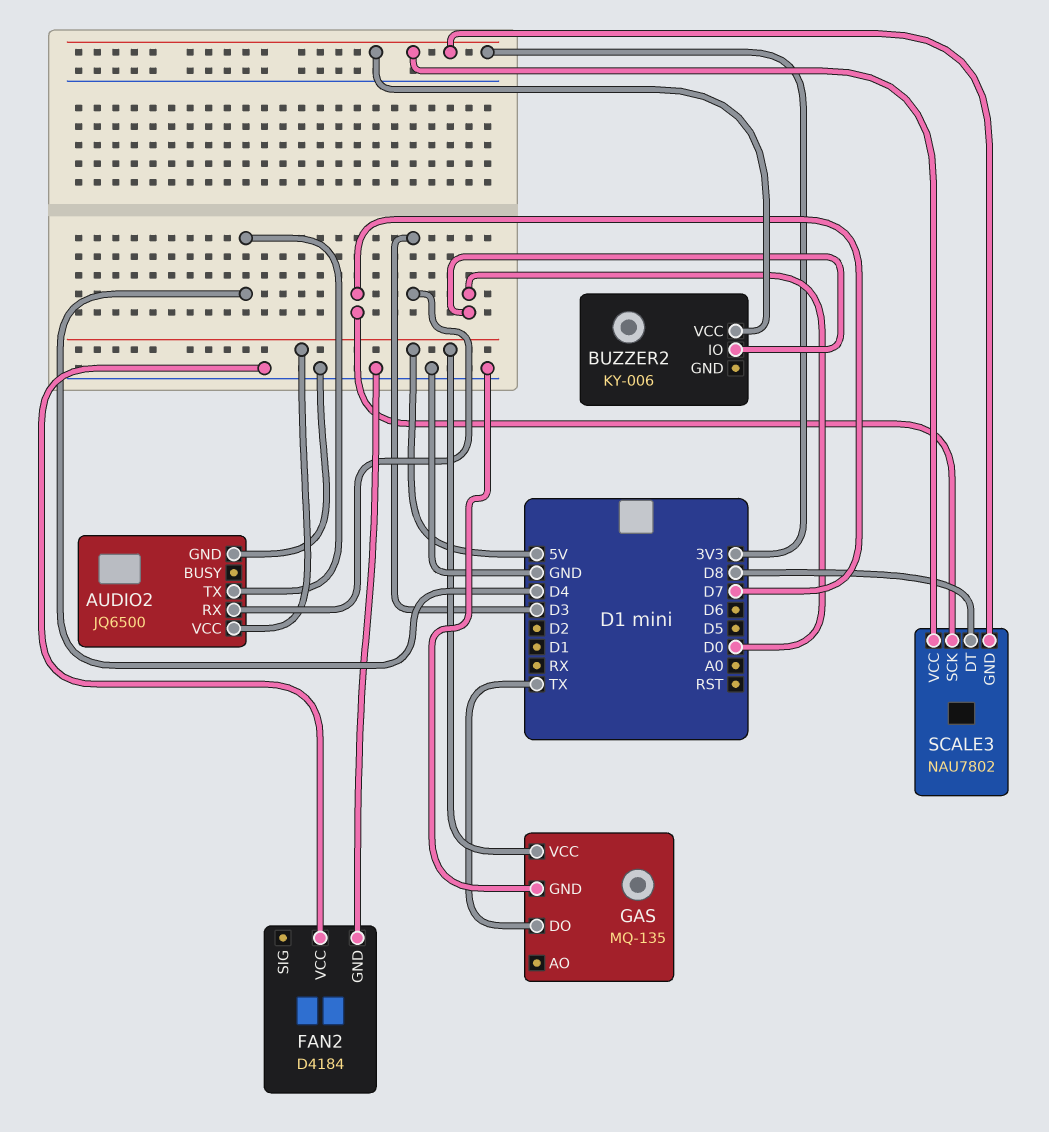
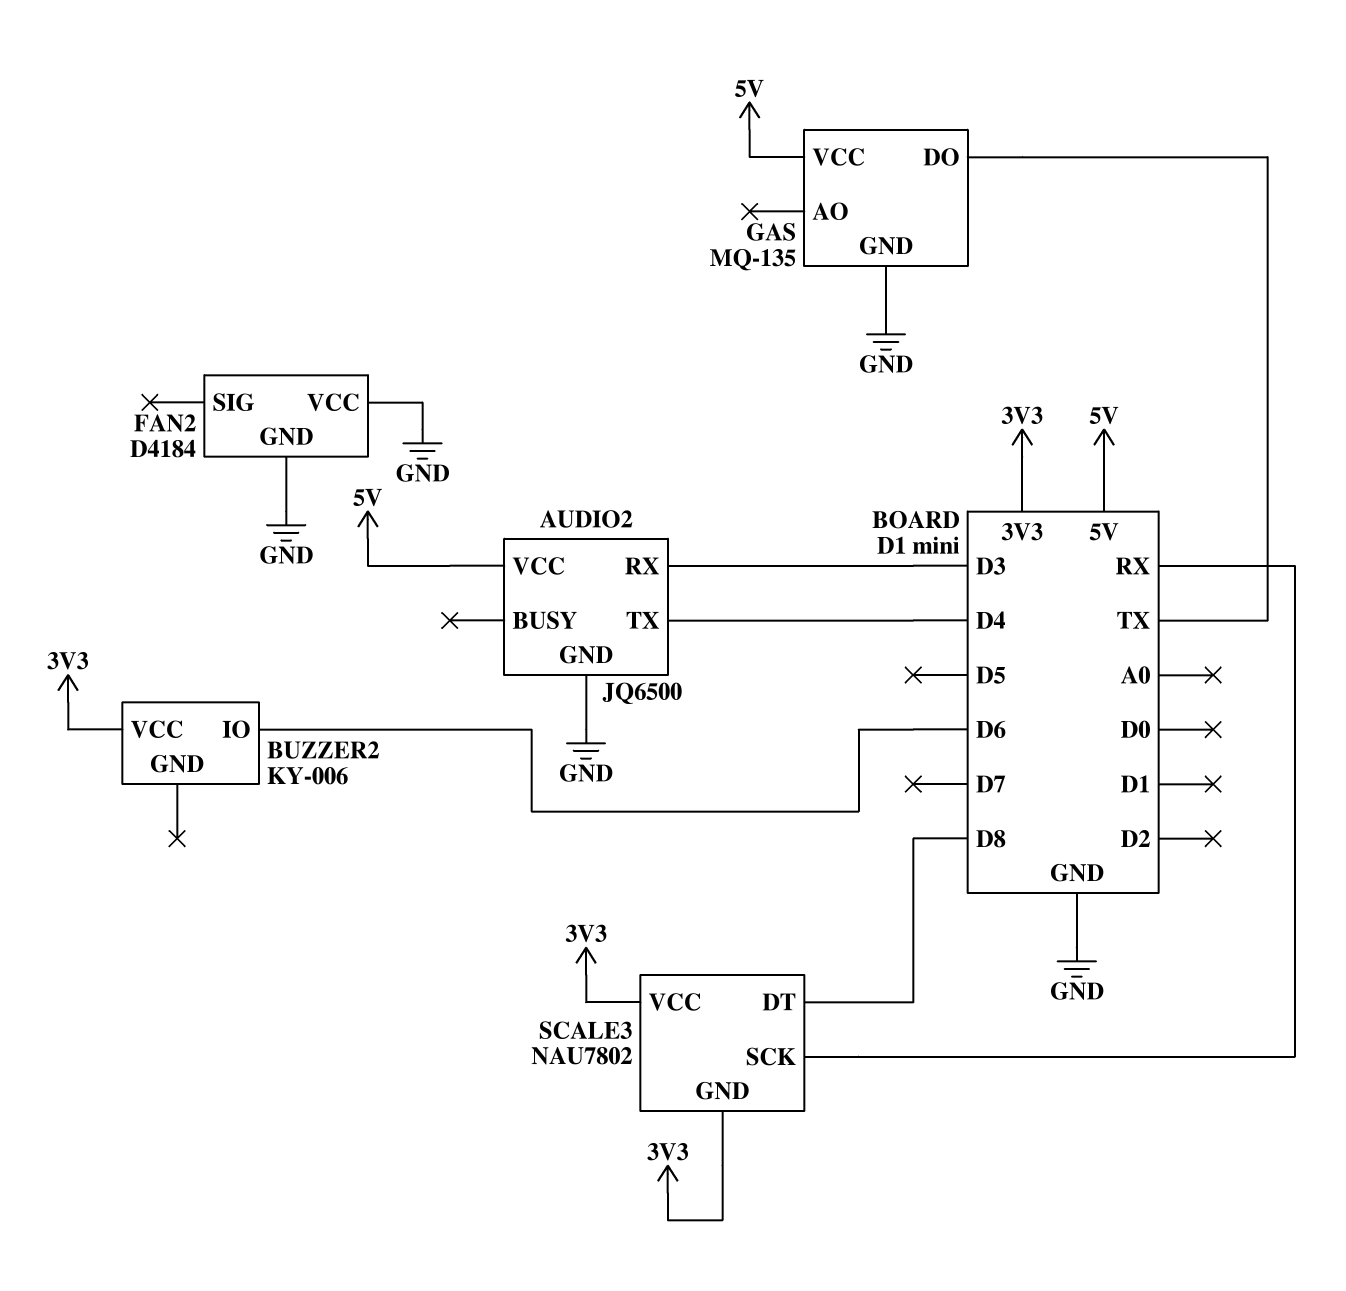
BUZZER2 pin IO: D0 -> D6
SCALE3 pin SCK: D7 -> RX

